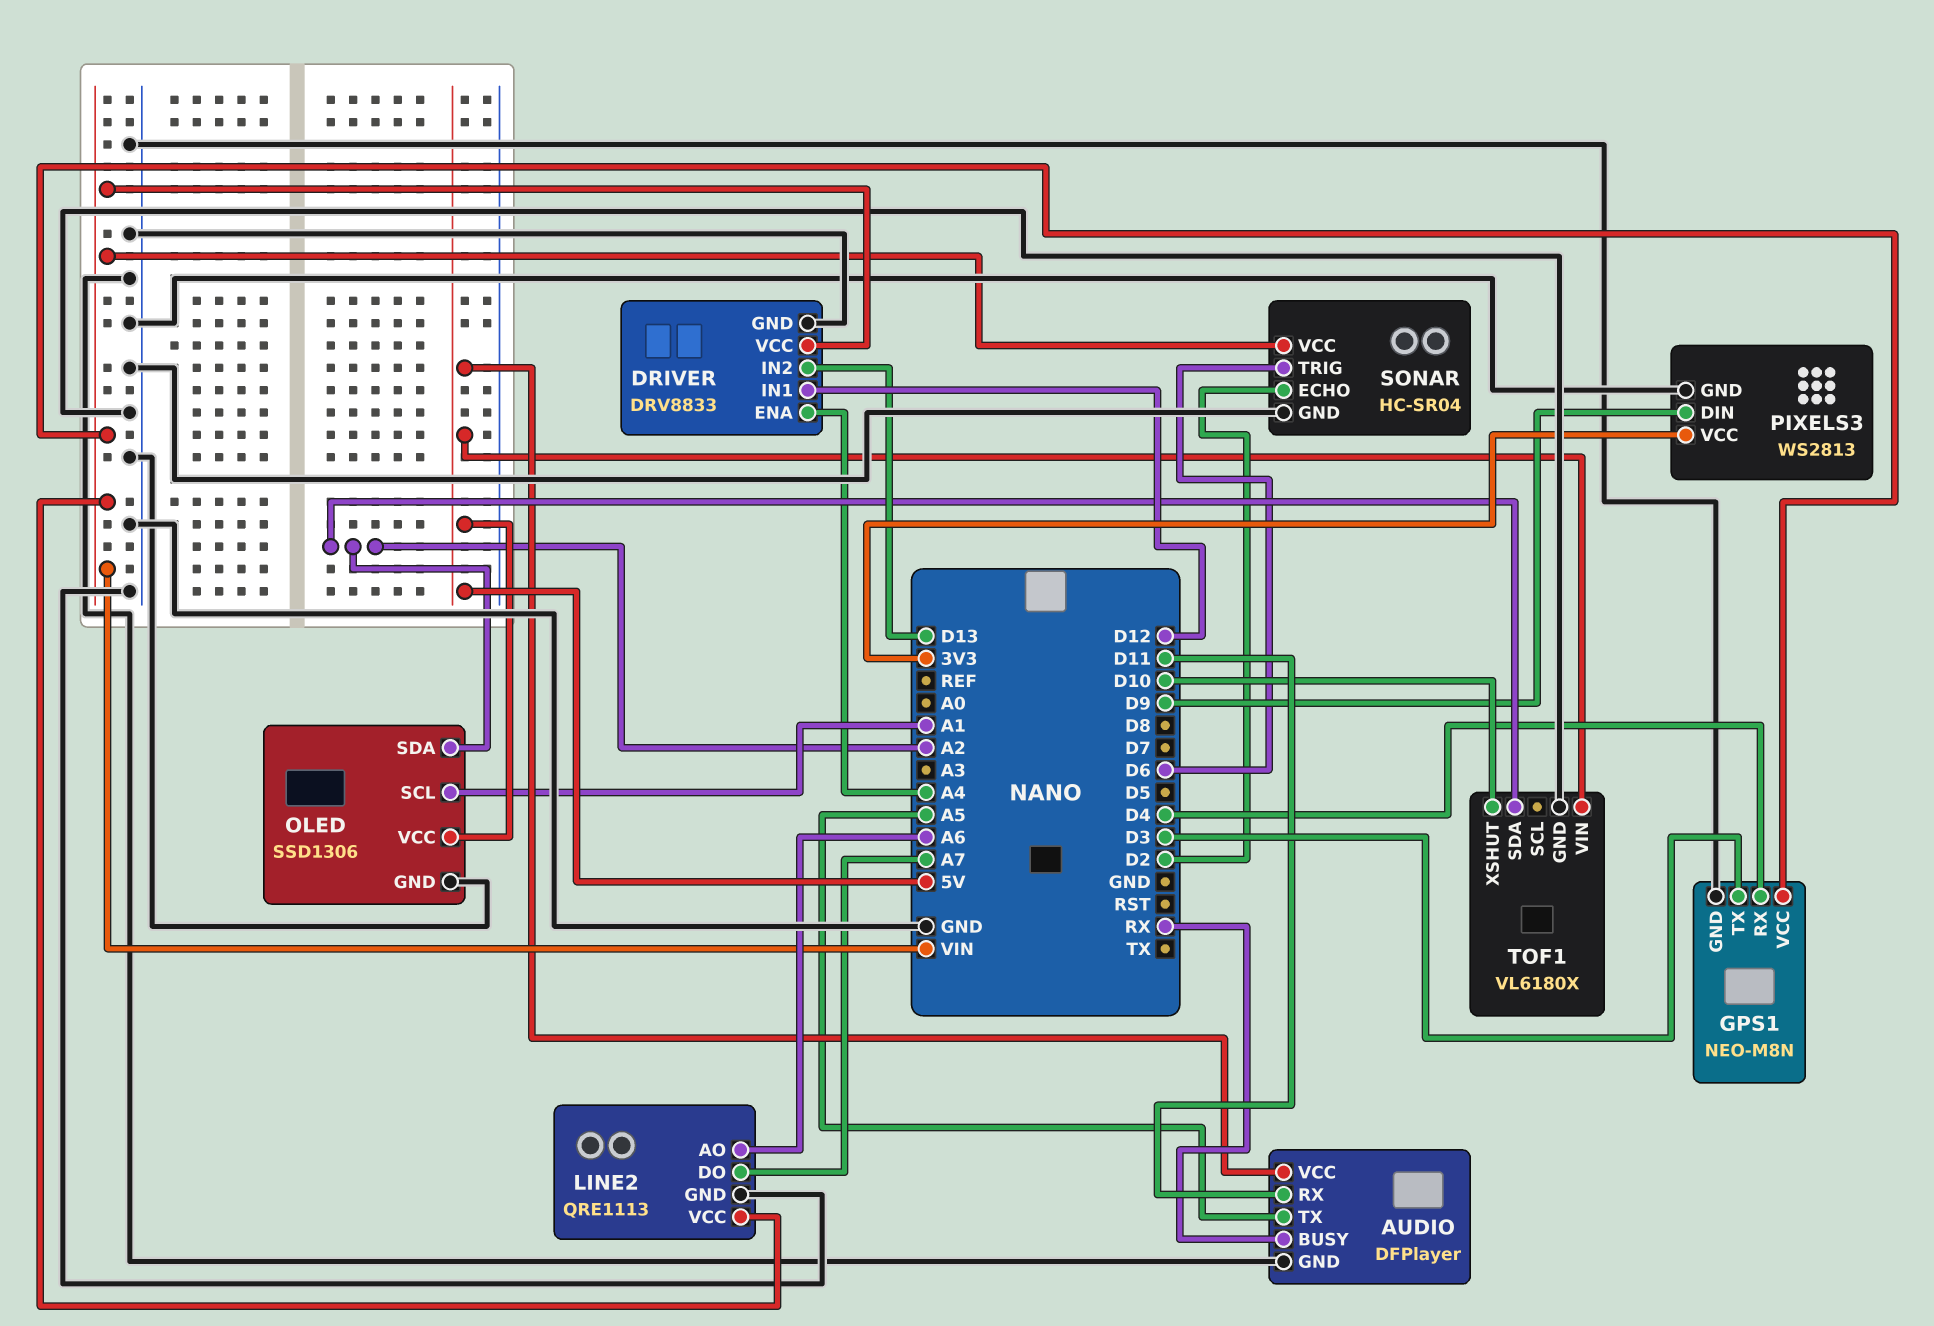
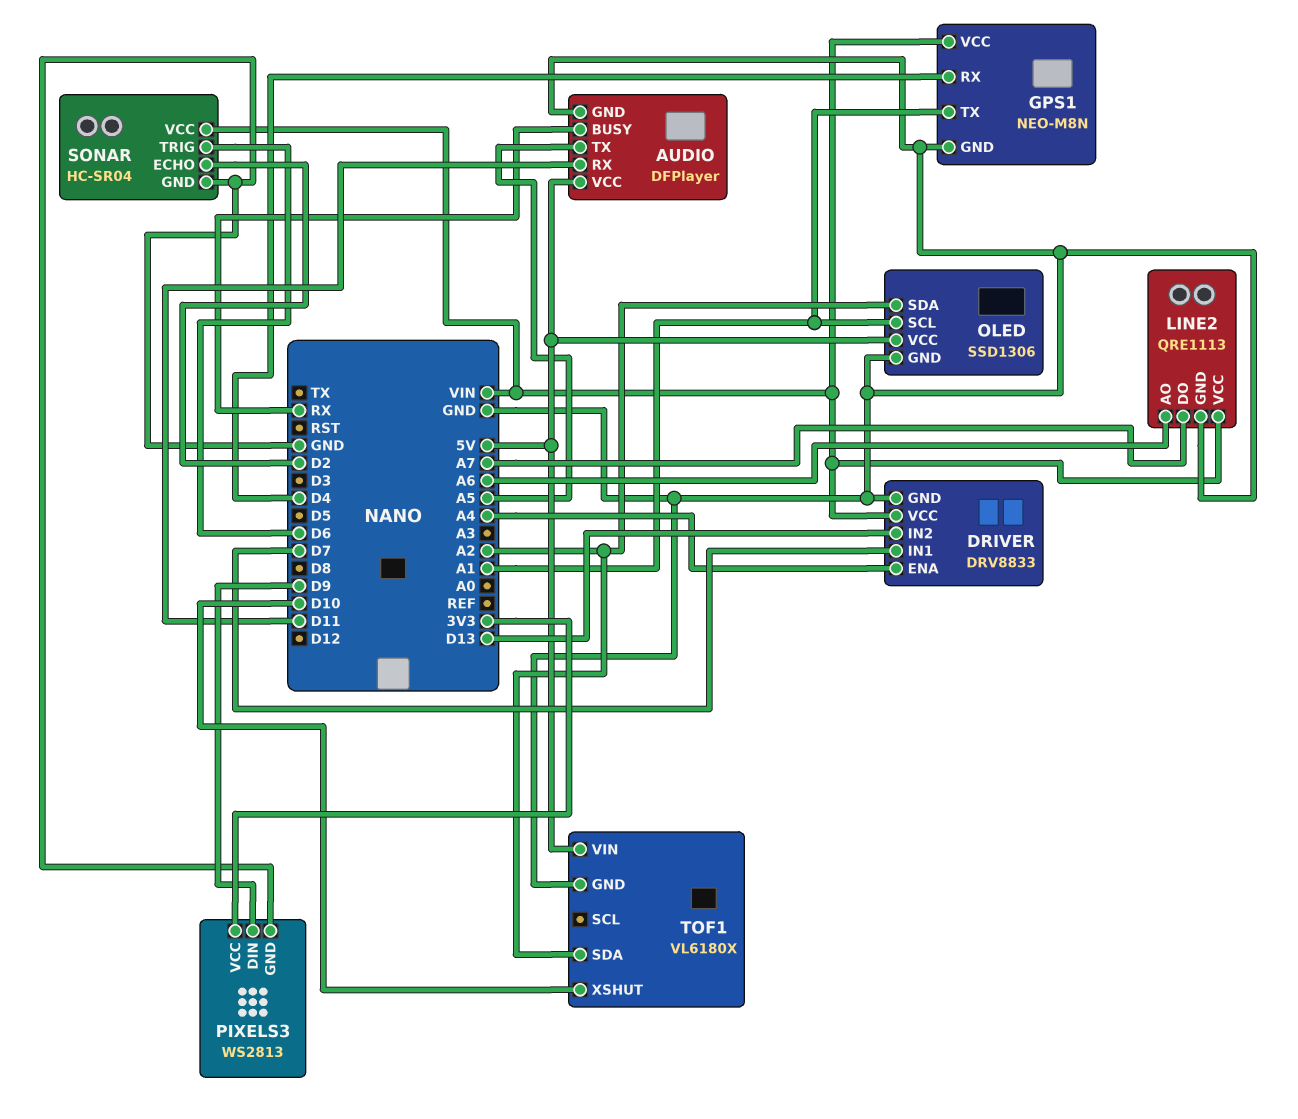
DRIVER pin IN1: D12 -> D7
GPS1 pin TX: D3 -> A1

